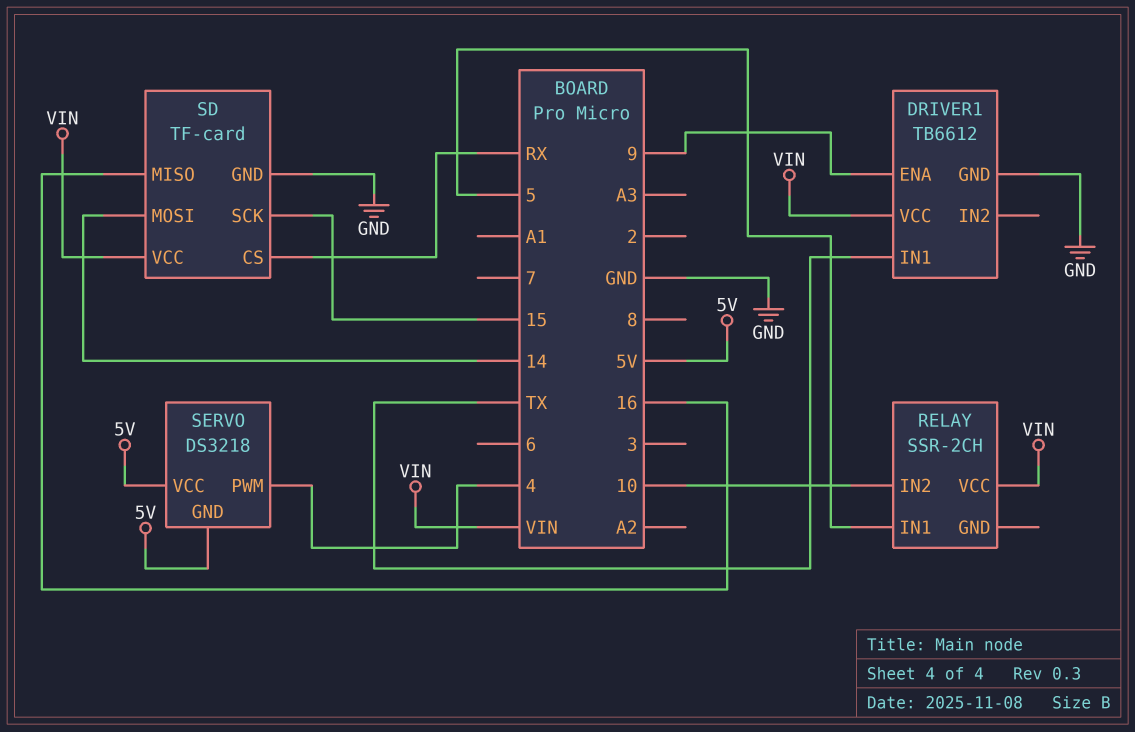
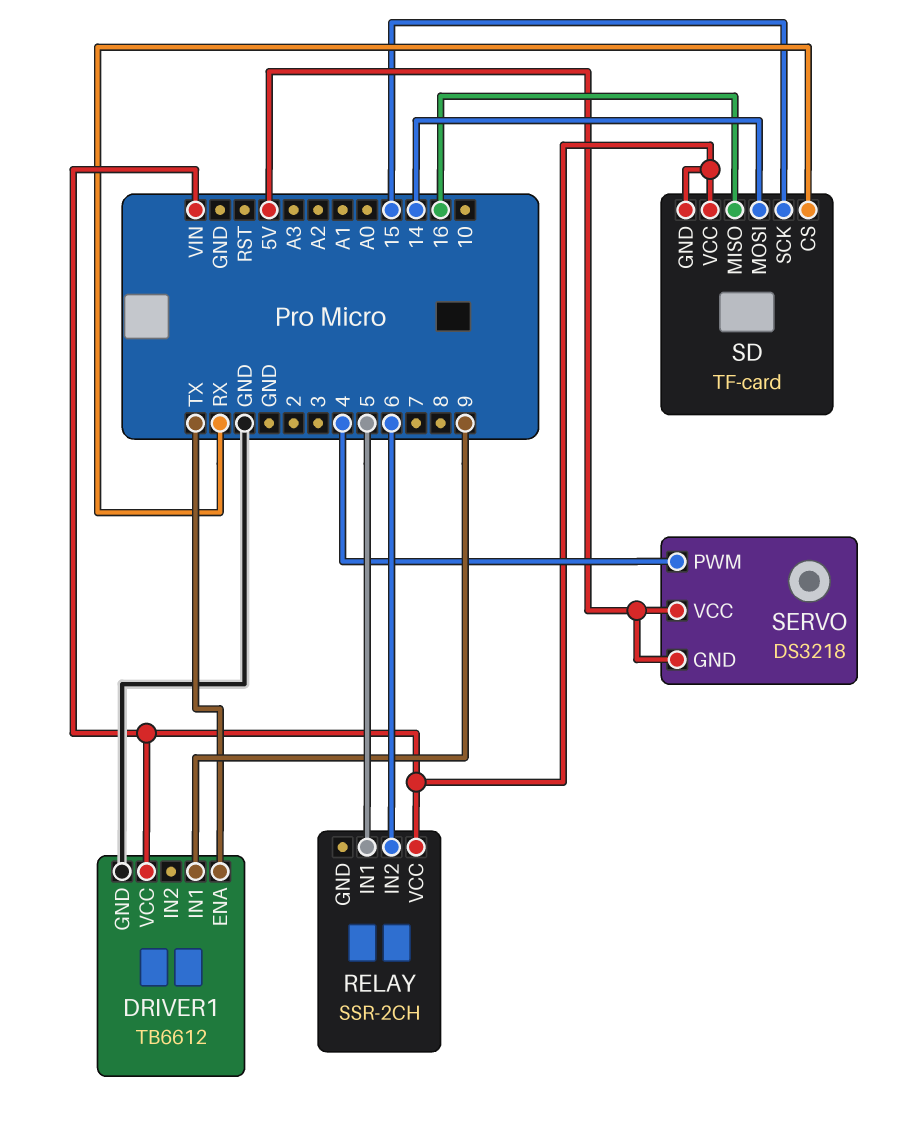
DRIVER1 pin ENA: 9 -> TX
DRIVER1 pin IN1: TX -> 9
RELAY pin IN2: 10 -> 6
SD pin GND: GND -> VIN

